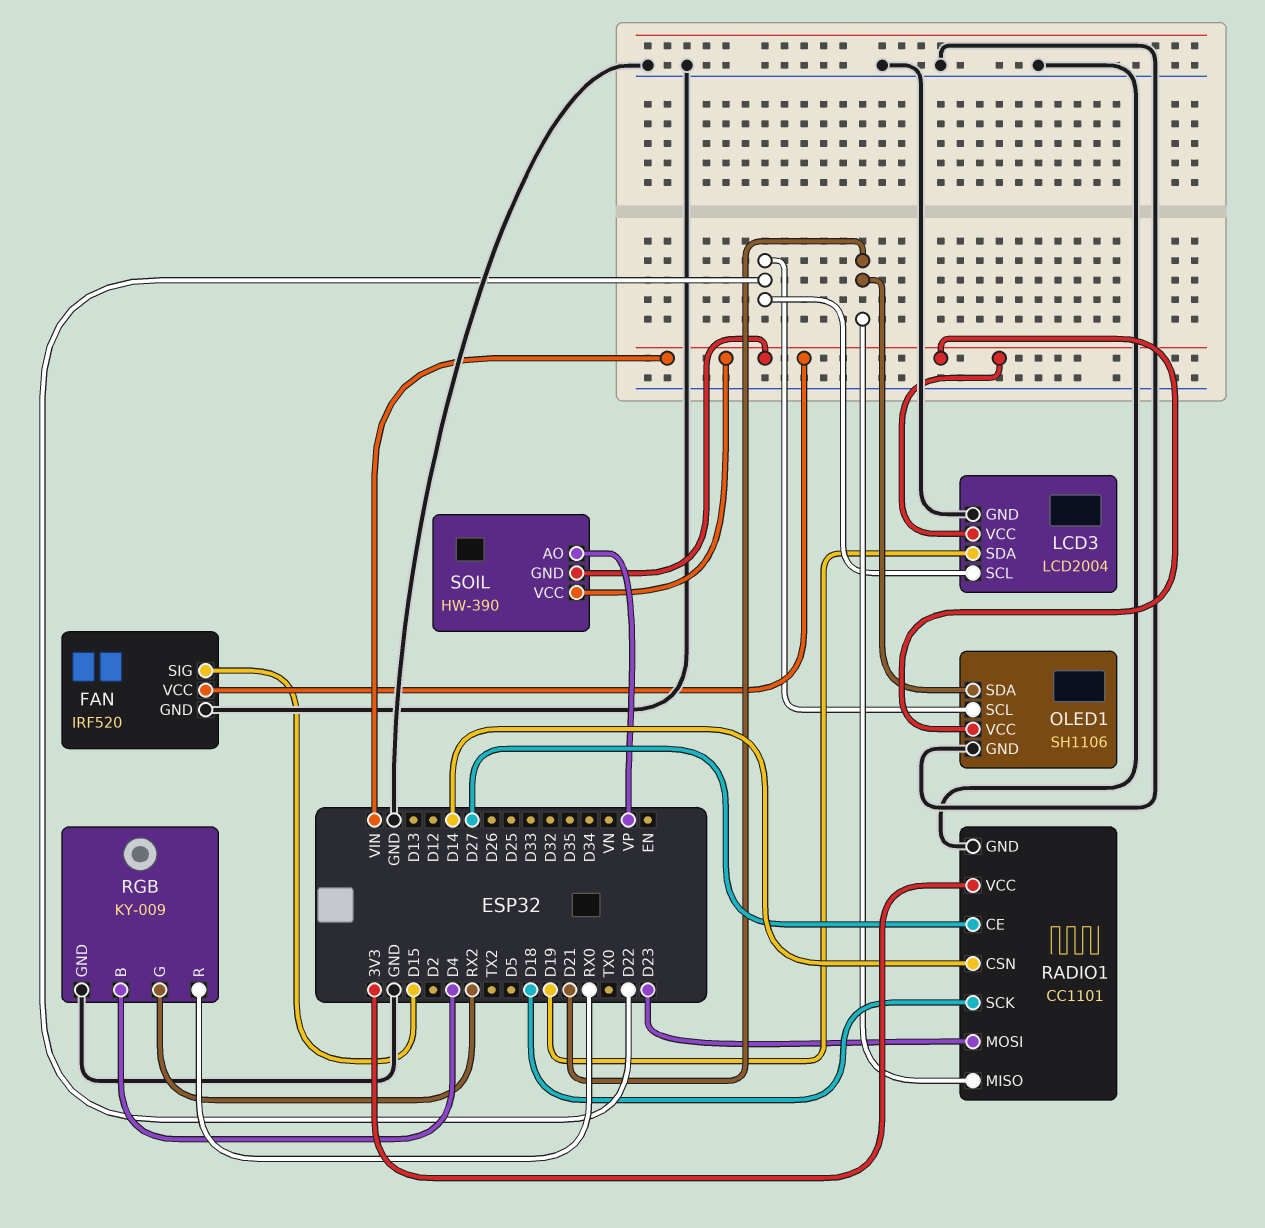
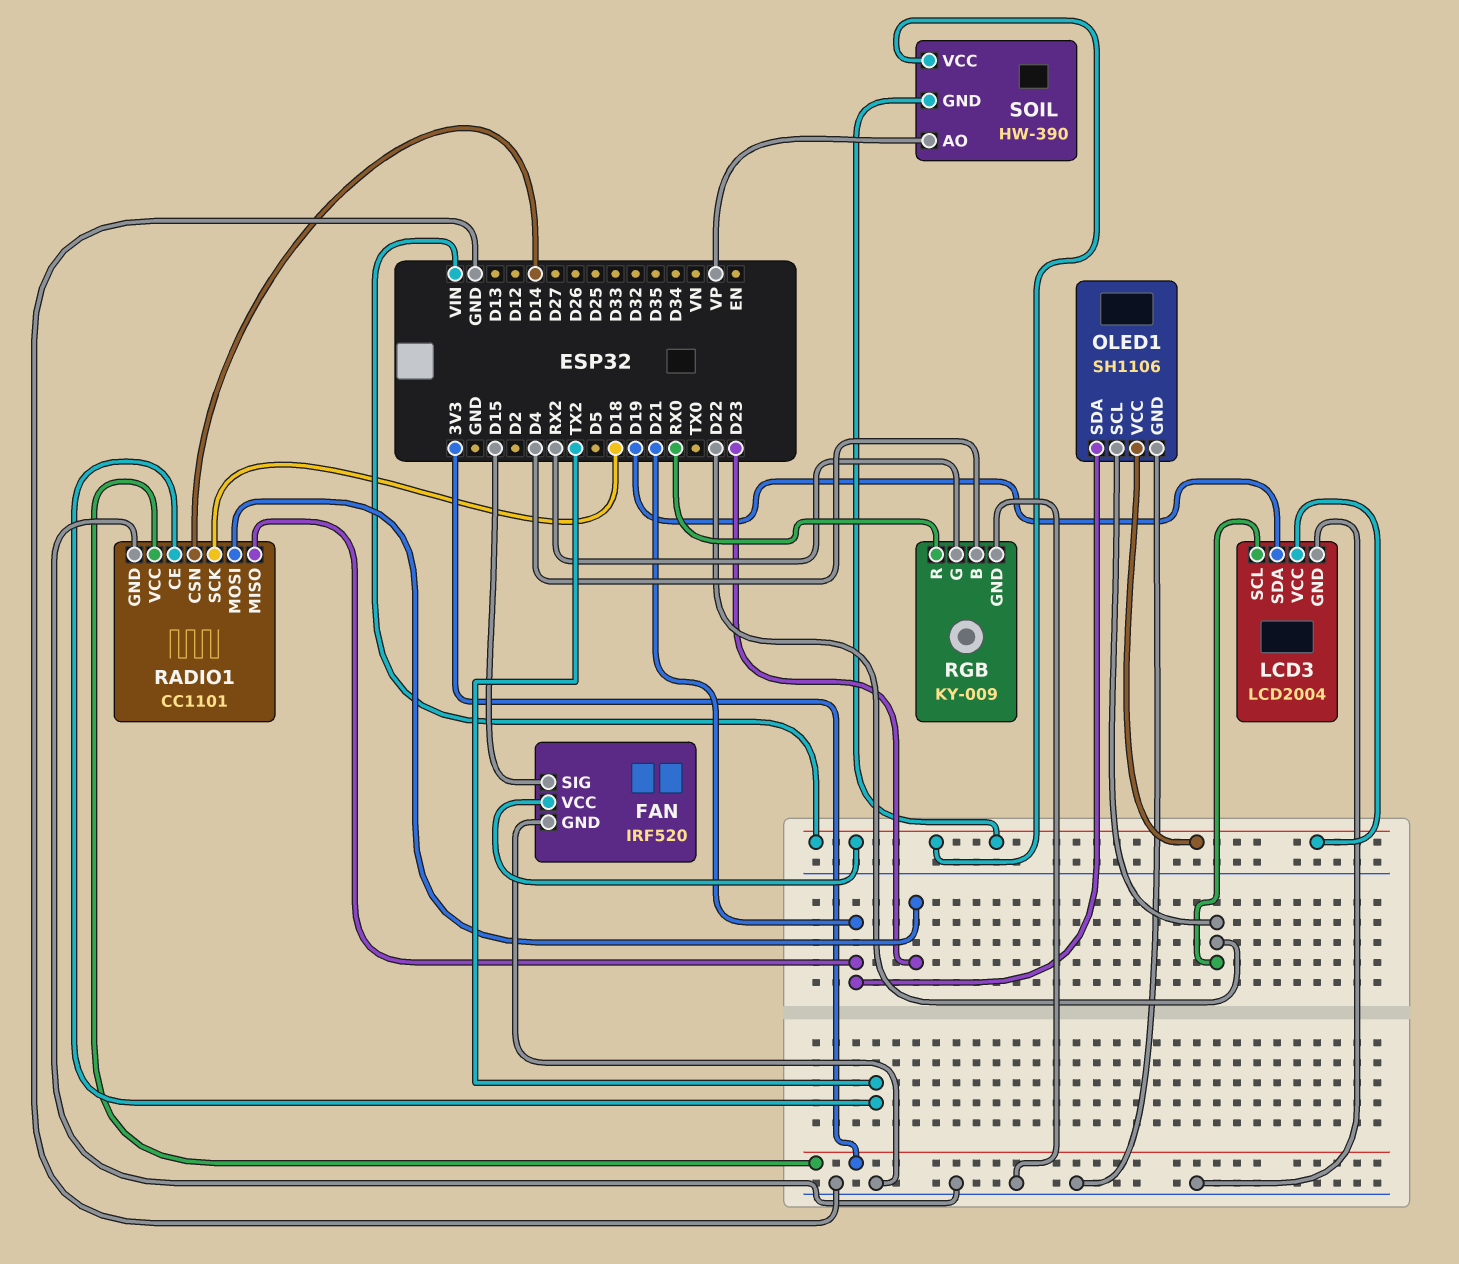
RADIO1 pin CE: D27 -> TX2

